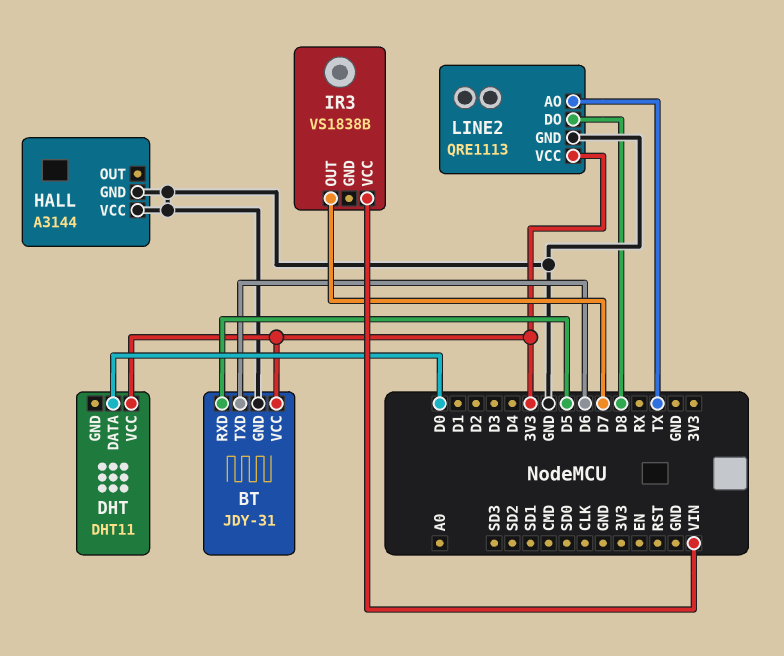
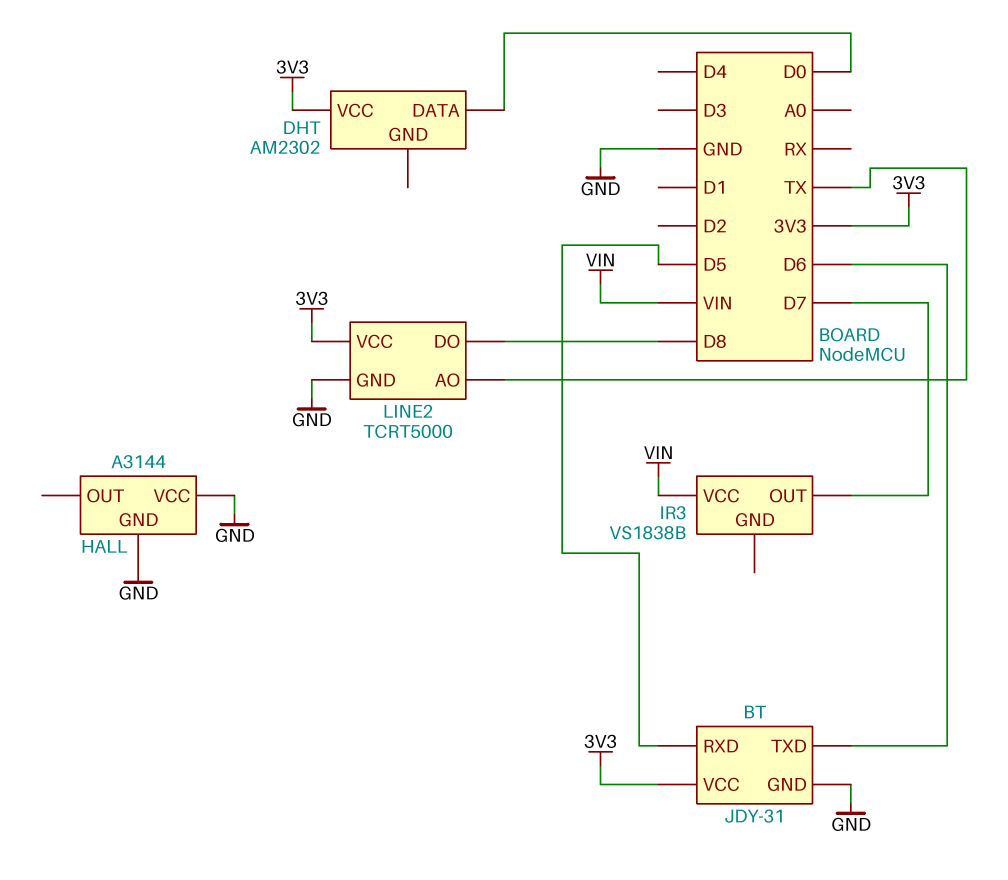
DHT: DHT11 -> AM2302
LINE2: QRE1113 -> TCRT5000

